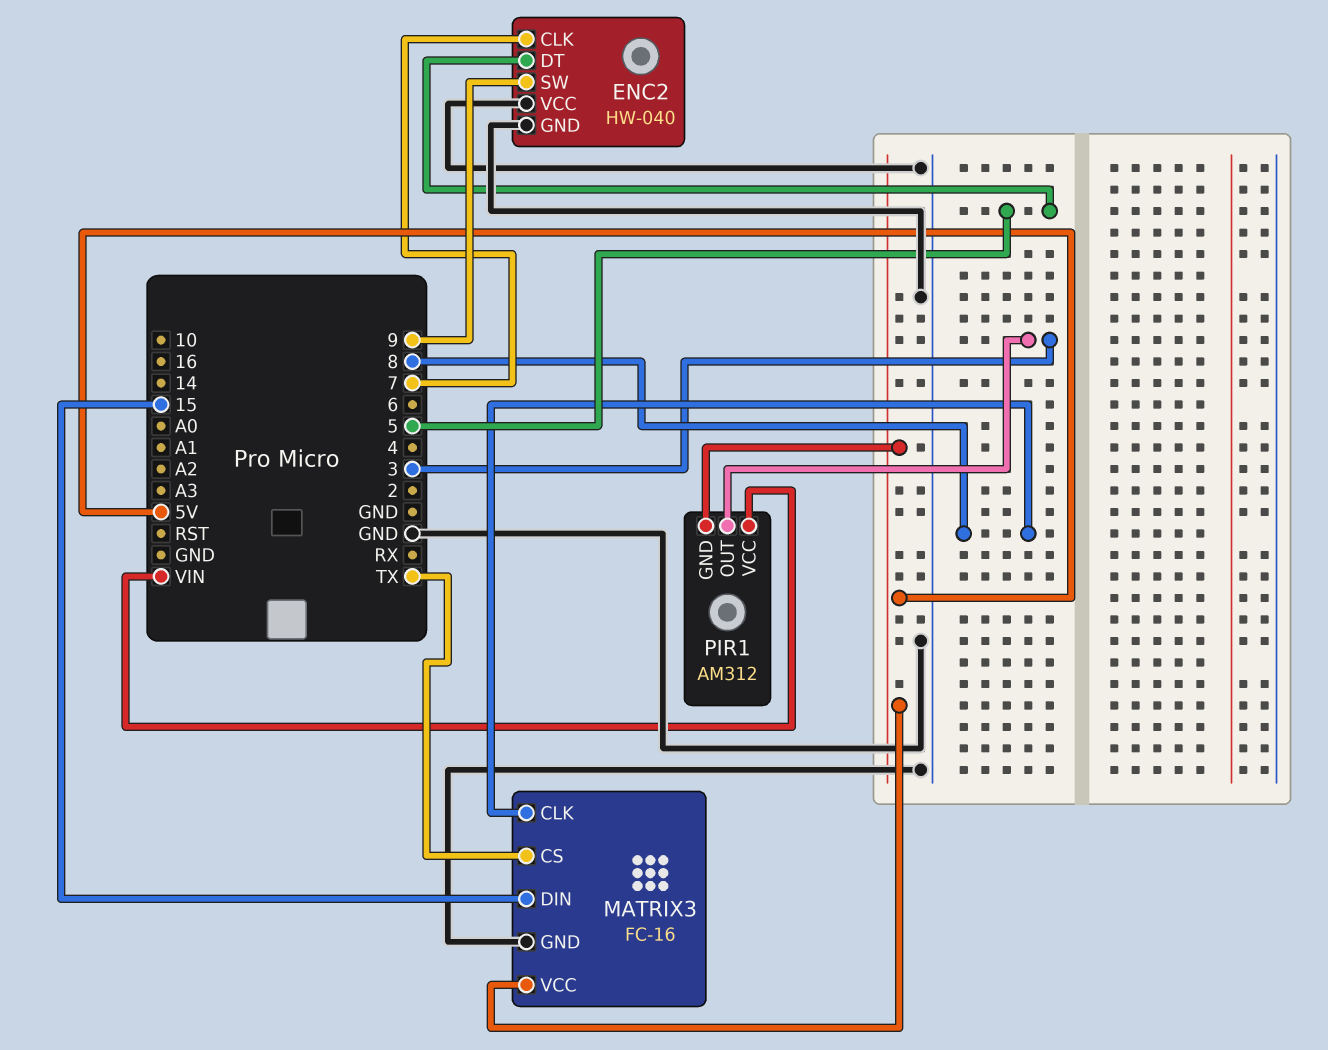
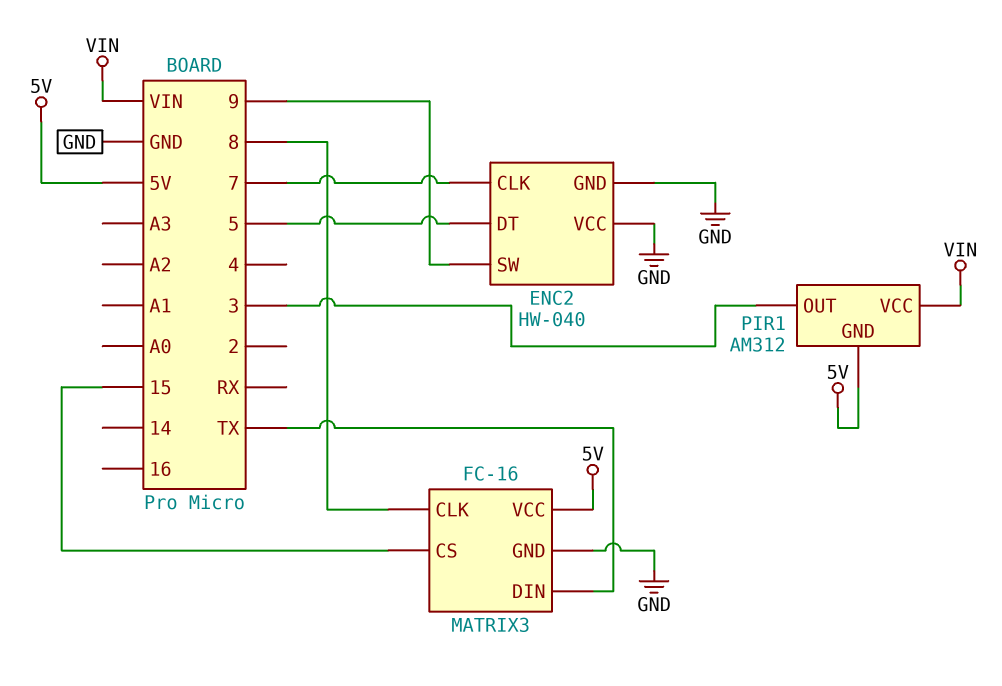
MATRIX3 pin CS: TX -> 15
MATRIX3 pin DIN: 15 -> TX

